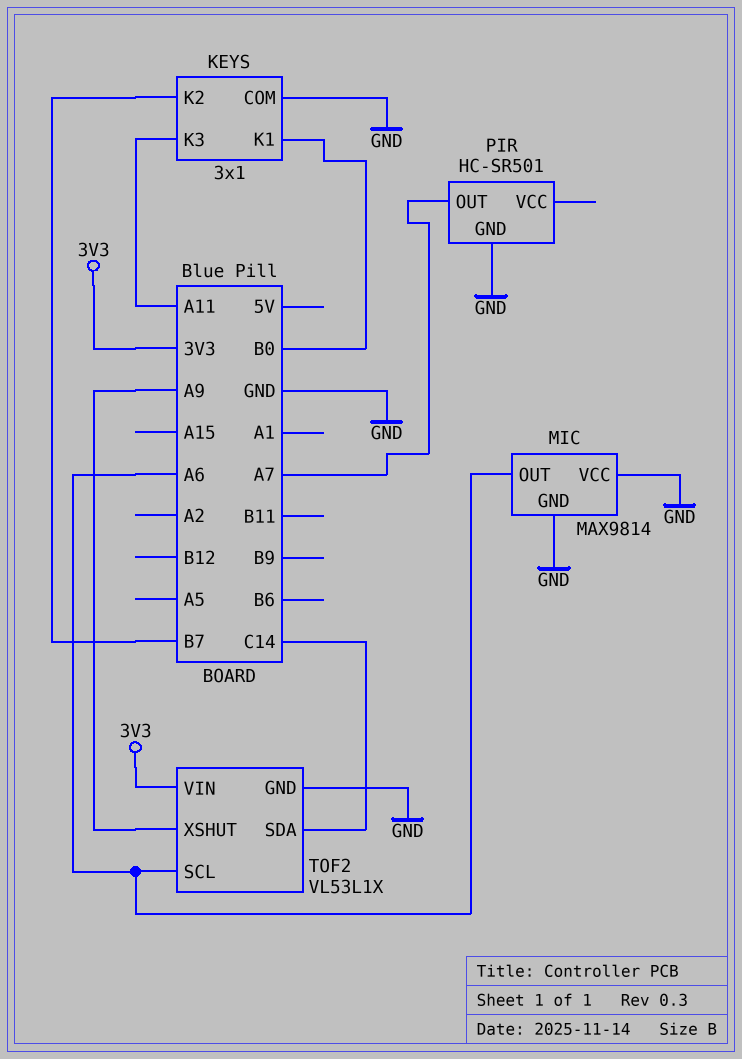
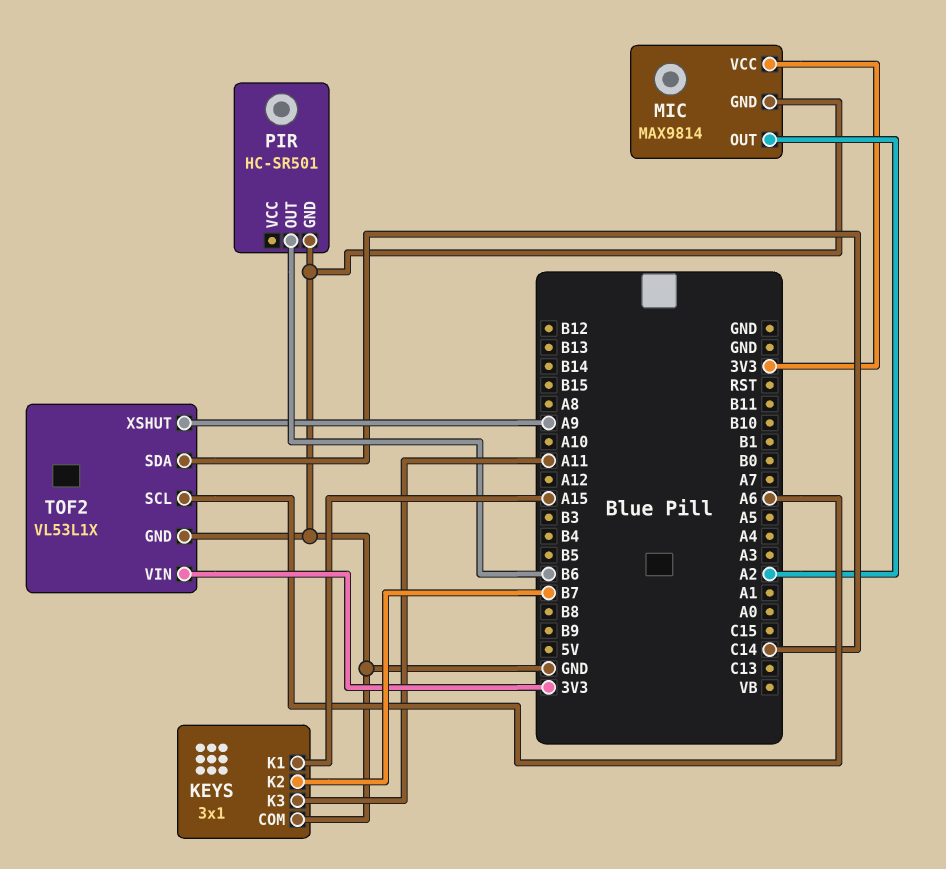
KEYS pin K1: B0 -> A15
MIC pin OUT: A6 -> A2
MIC pin VCC: GND -> 3V3
PIR pin OUT: A7 -> B6

